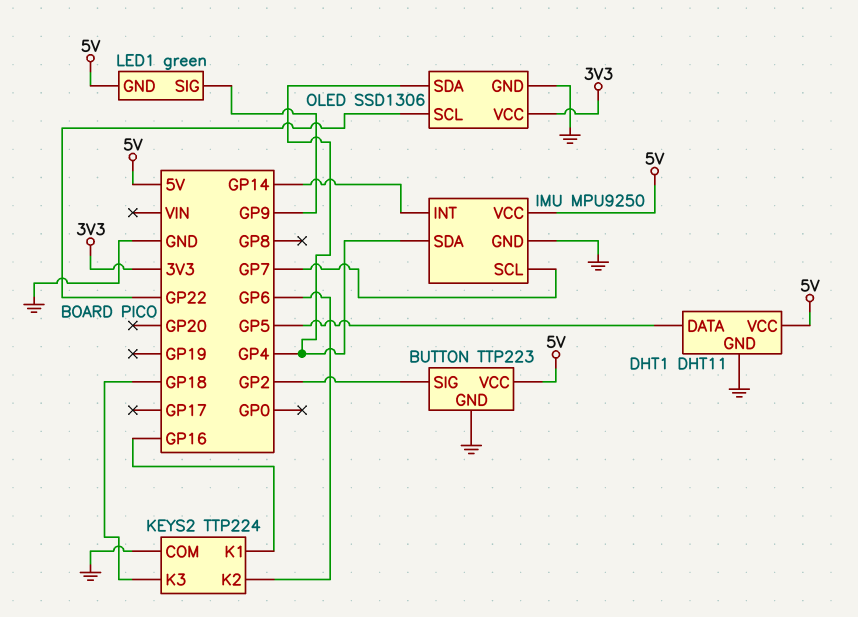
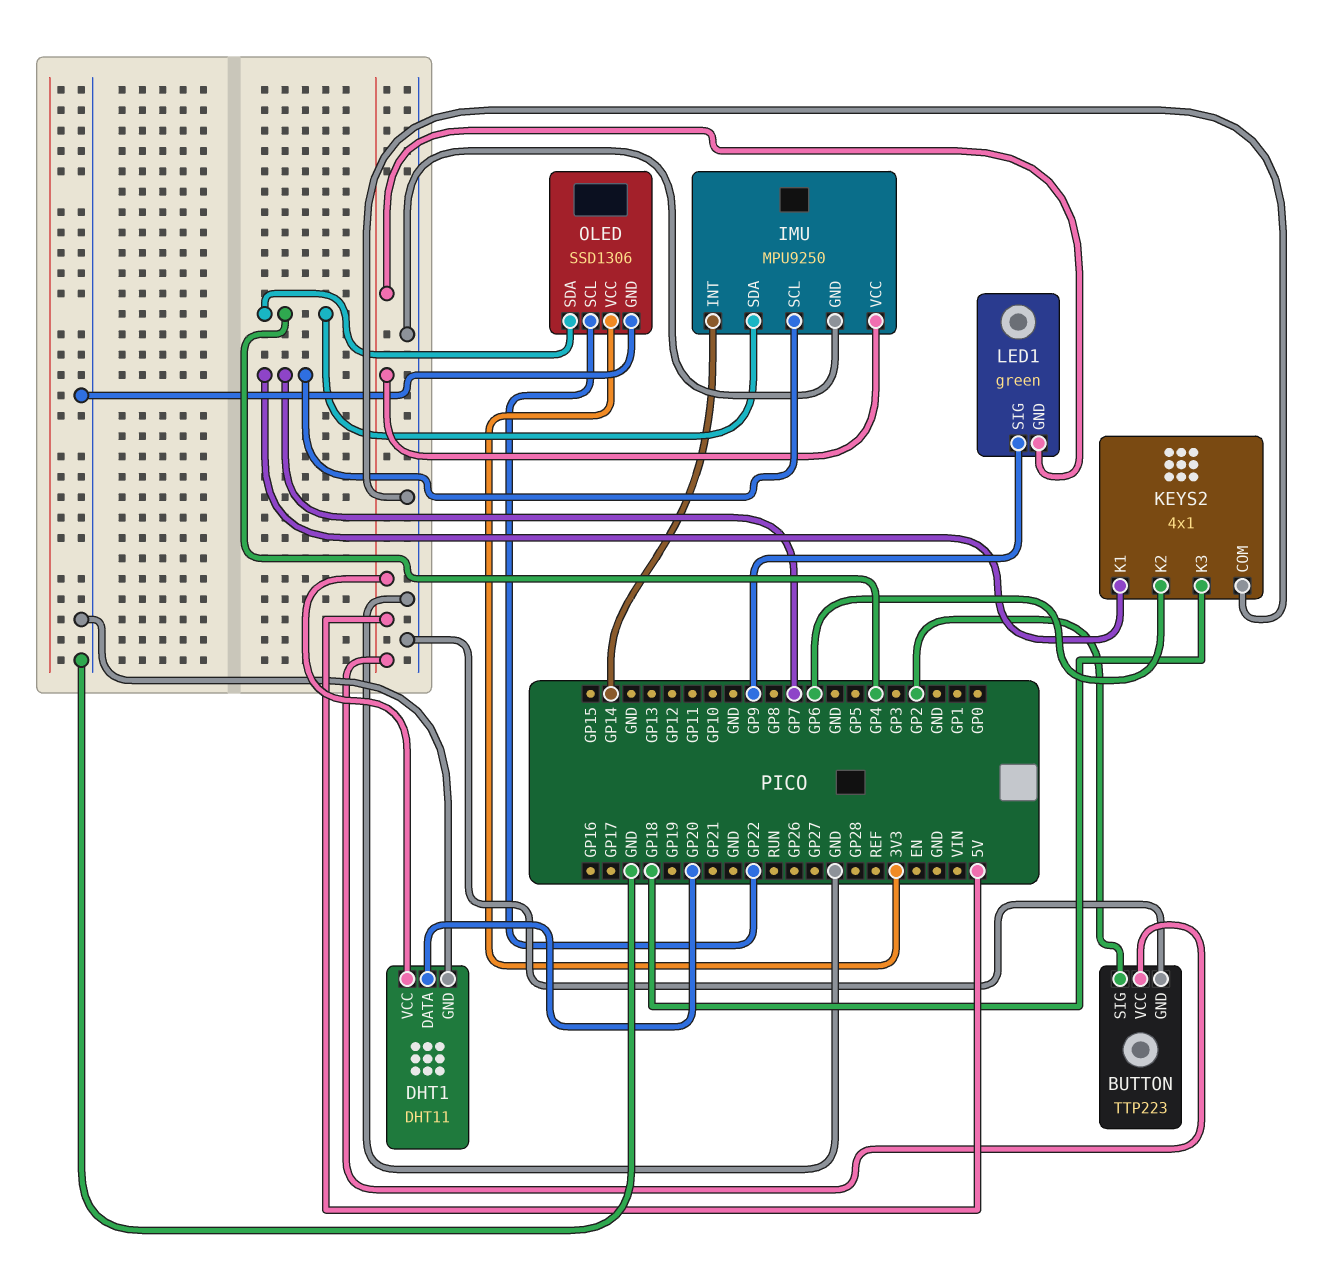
DHT1 pin DATA: GP5 -> GP20
KEYS2: TTP224 -> 4x1
KEYS2 pin K1: GP16 -> GP7

